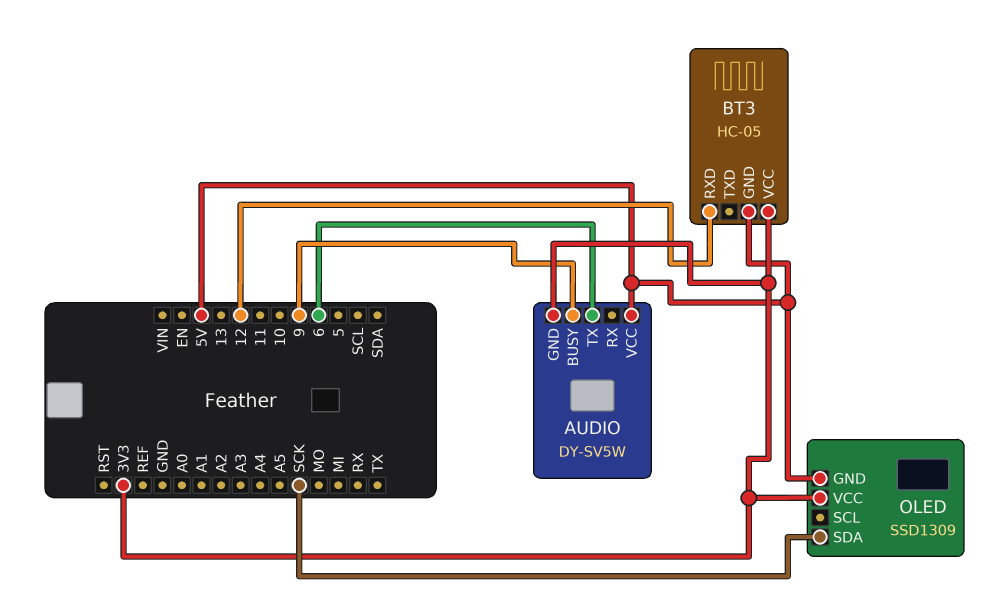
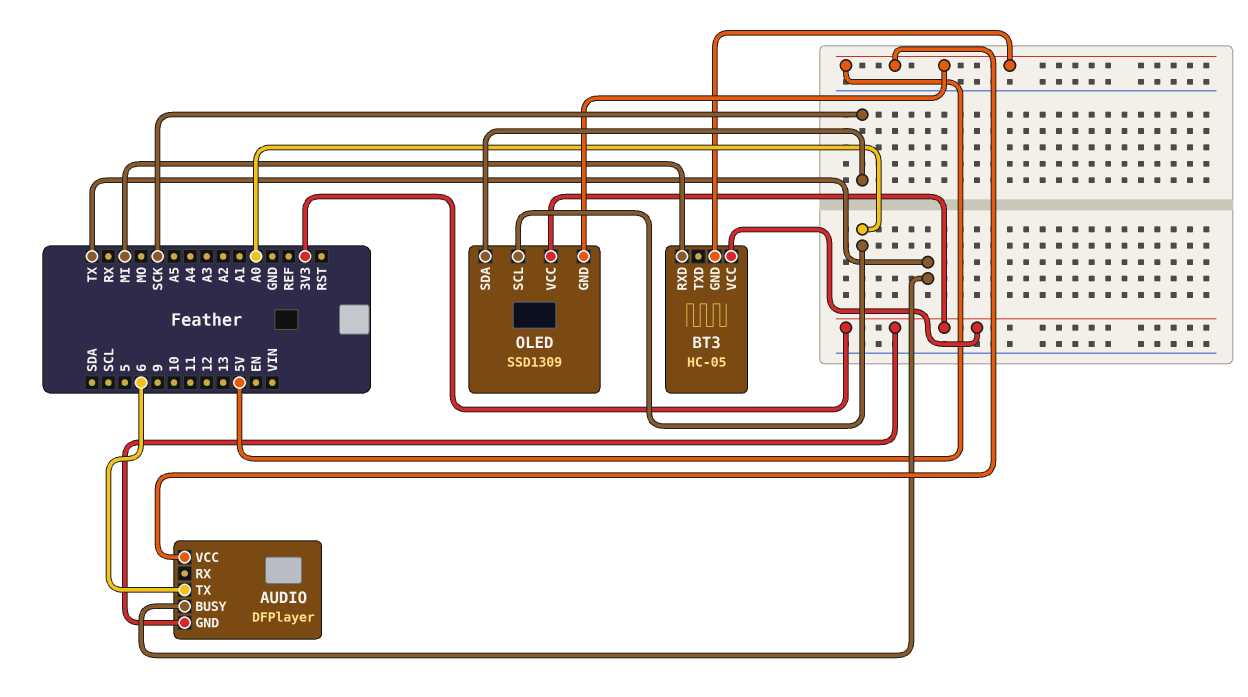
AUDIO: DY-SV5W -> DFPlayer
AUDIO pin BUSY: 9 -> TX
BT3 pin RXD: 12 -> MI
OLED pin SCL: none -> A0

